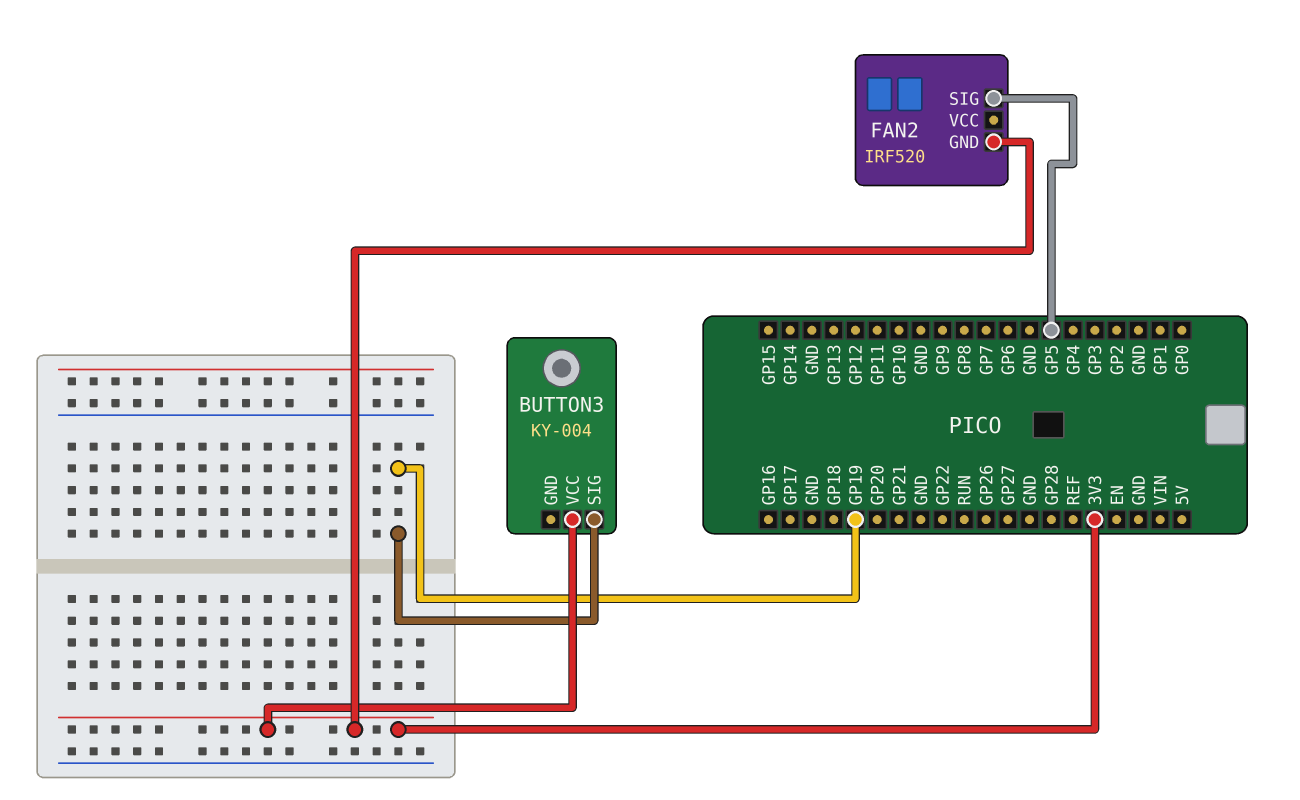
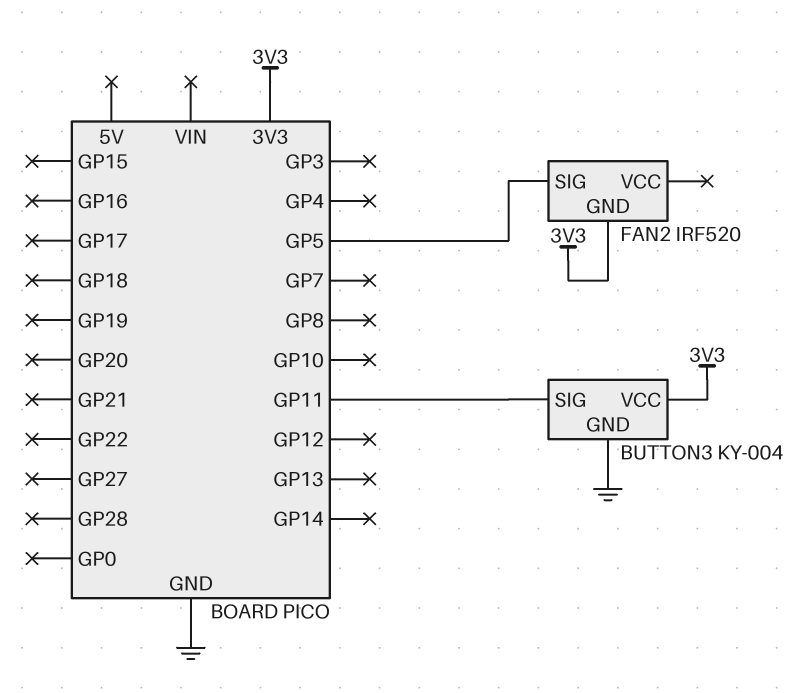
BUTTON3 pin GND: none -> GND
BUTTON3 pin SIG: GP19 -> GP11

